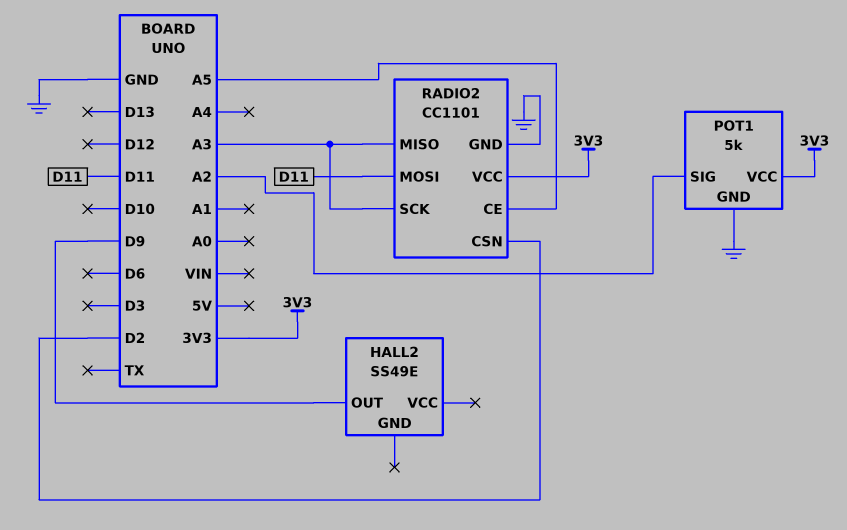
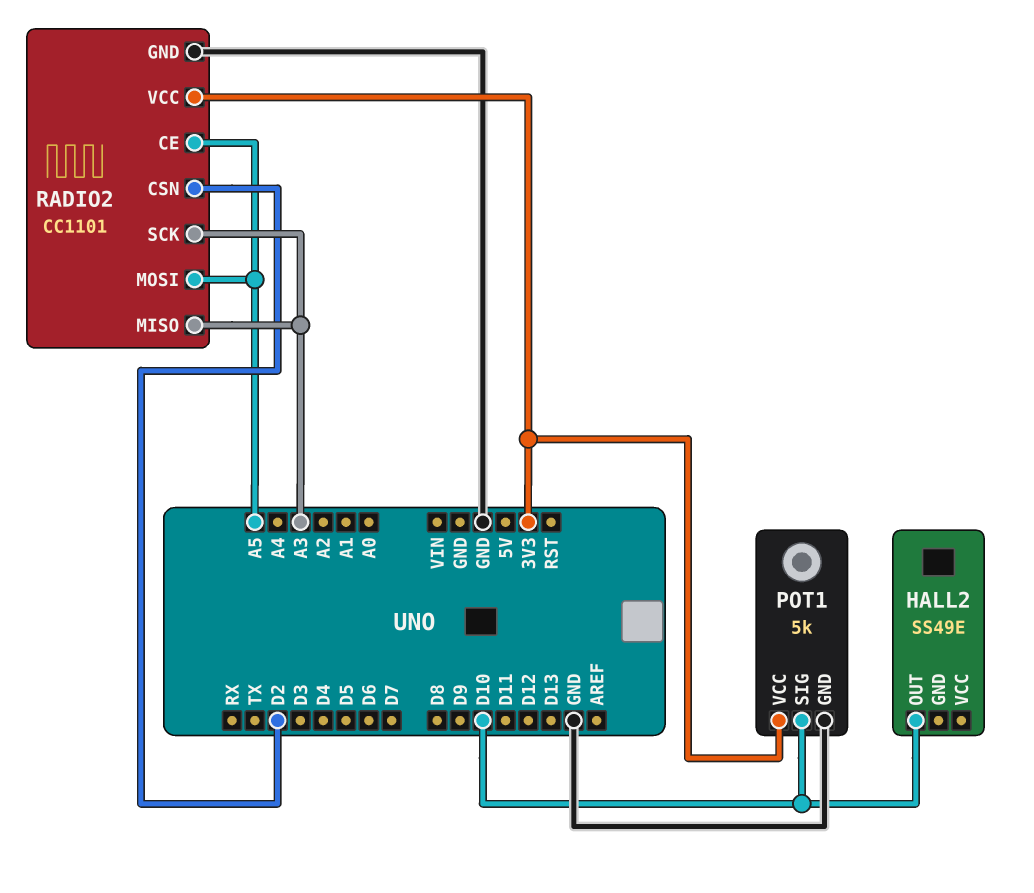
HALL2 pin OUT: D9 -> D10
POT1 pin SIG: A2 -> D10
RADIO2 pin MOSI: D11 -> A5

